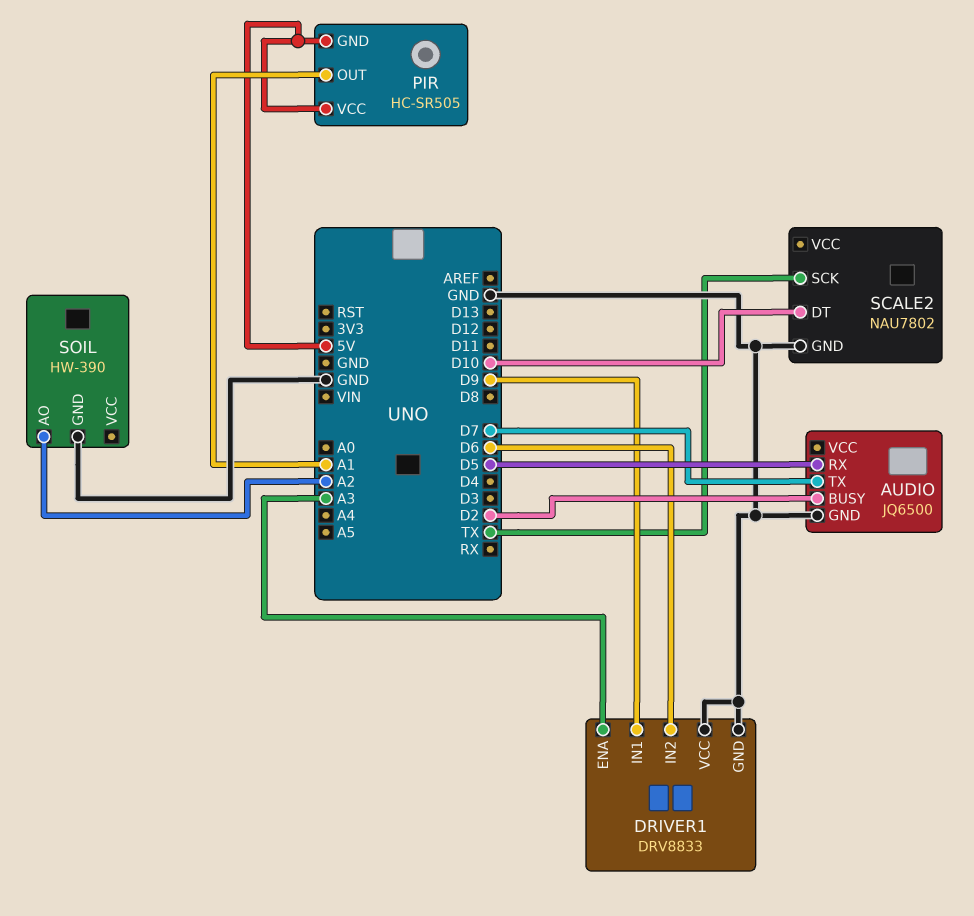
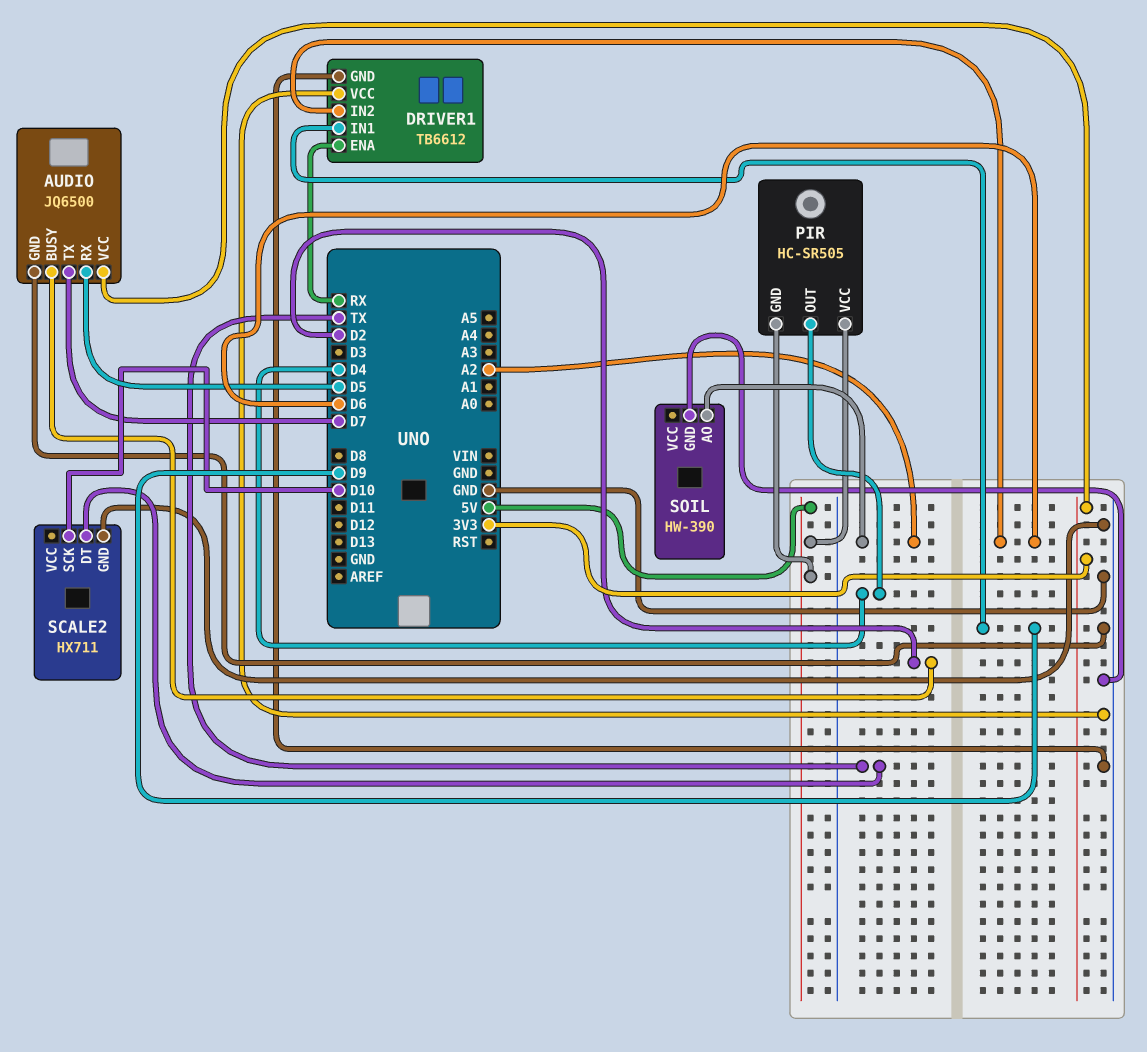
AUDIO pin VCC: none -> 3V3
DRIVER1: DRV8833 -> TB6612
DRIVER1 pin ENA: A3 -> RX
PIR pin OUT: A1 -> D4
SCALE2: NAU7802 -> HX711
SCALE2 pin DT: D10 -> TX
SCALE2 pin SCK: TX -> D10

